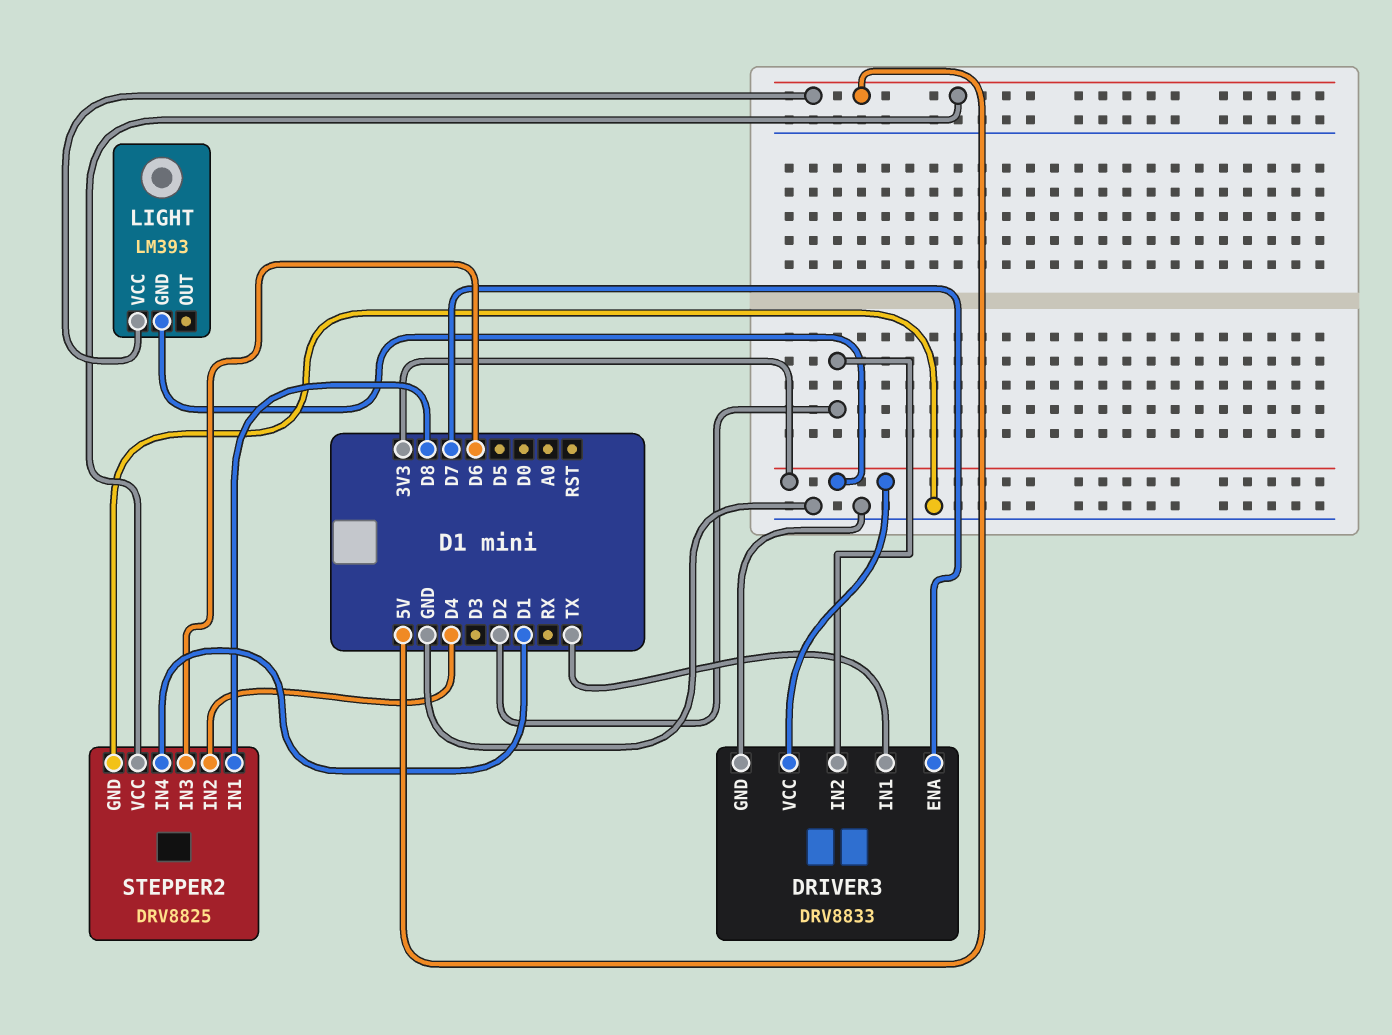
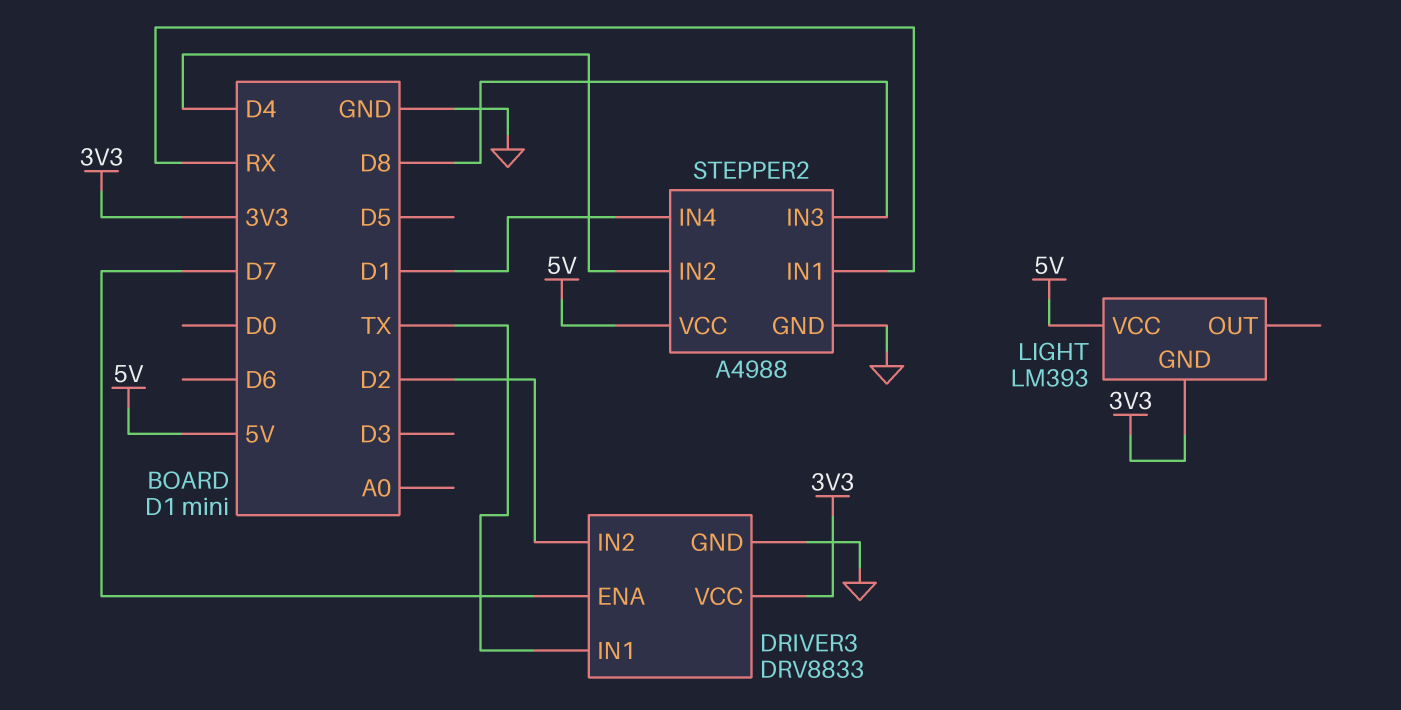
STEPPER2: DRV8825 -> A4988
STEPPER2 pin IN1: D8 -> RX
STEPPER2 pin IN3: D6 -> D8

